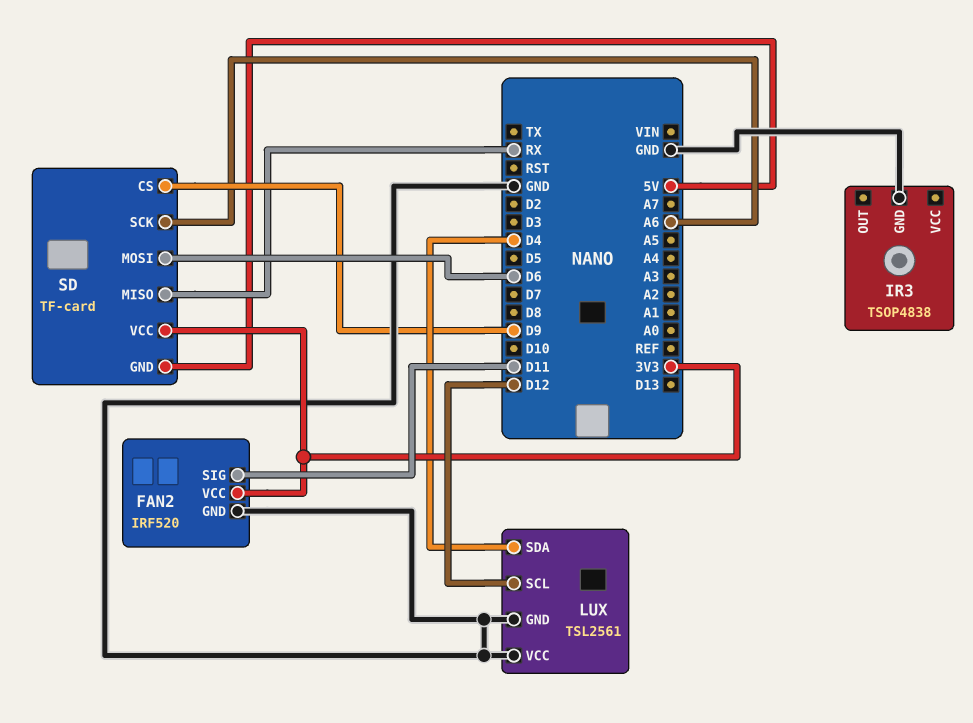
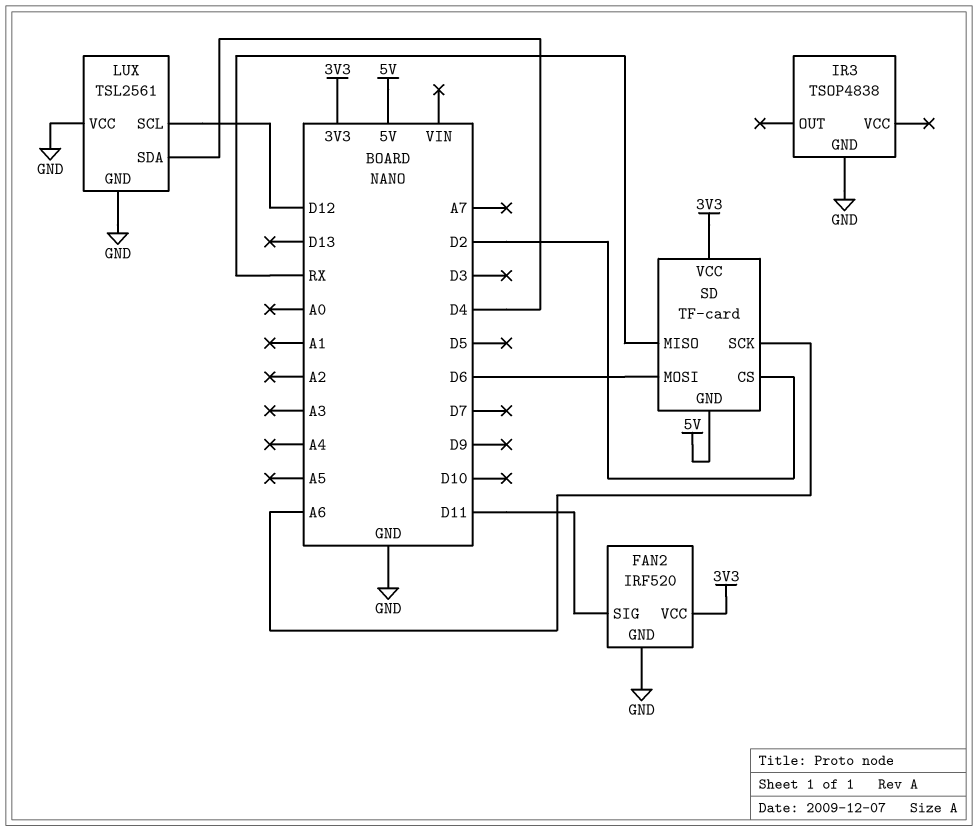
SD pin CS: D9 -> D2

